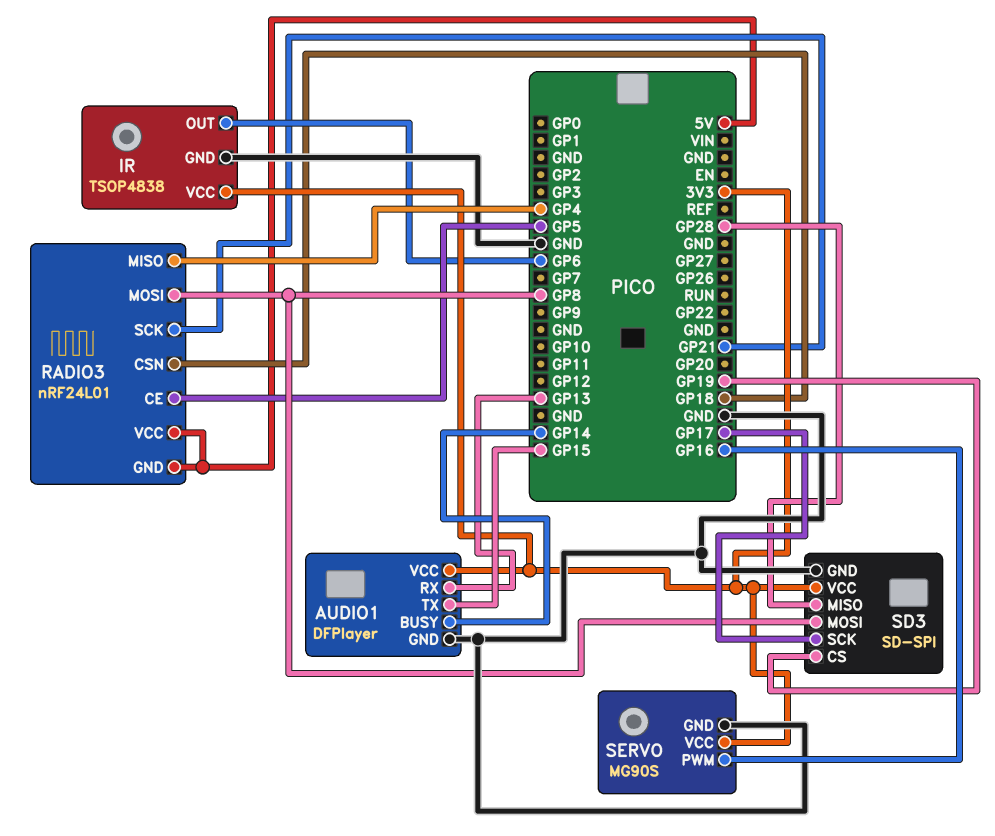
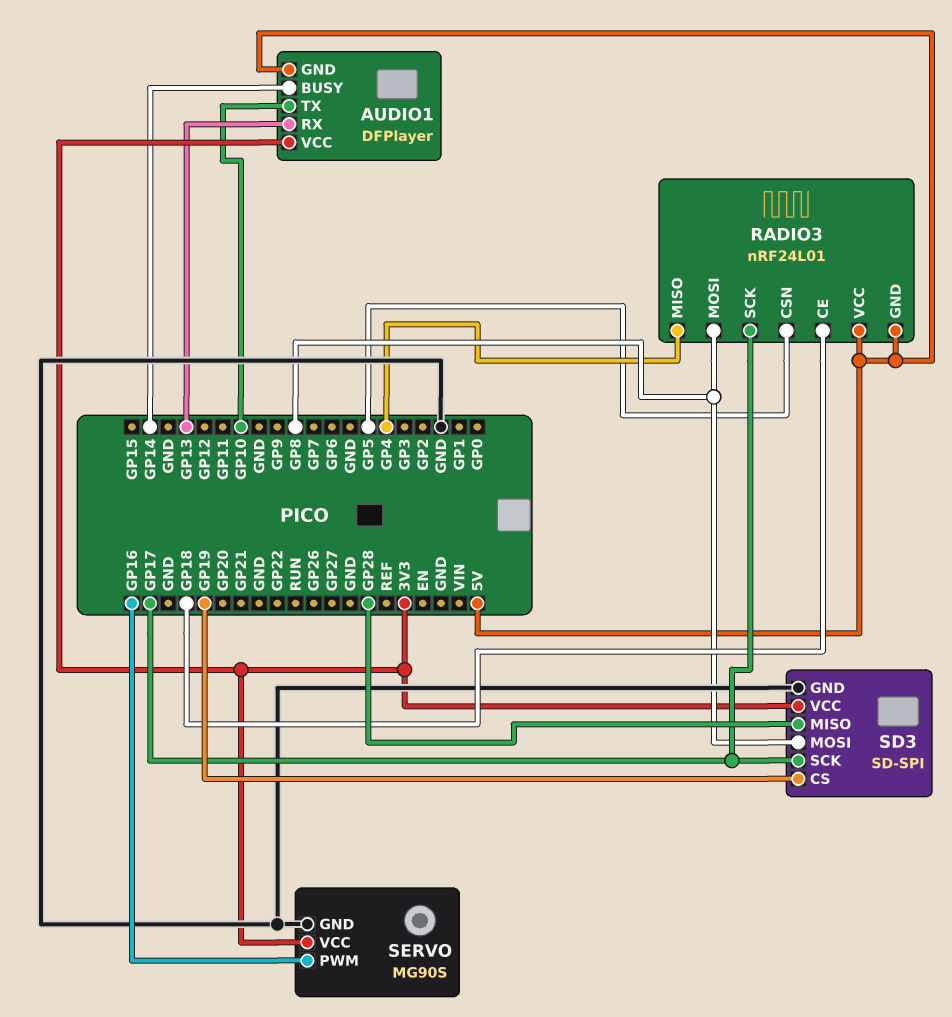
AUDIO1 pin GND: GND -> 5V
AUDIO1 pin TX: GP15 -> GP10
IR: TSOP4838 -> none
IR pin GND: GND -> none
IR pin OUT: GP6 -> none
IR pin VCC: 3V3 -> none
RADIO3 pin CE: GP5 -> GP18
RADIO3 pin CSN: GP18 -> GP5
RADIO3 pin SCK: GP21 -> GP17

